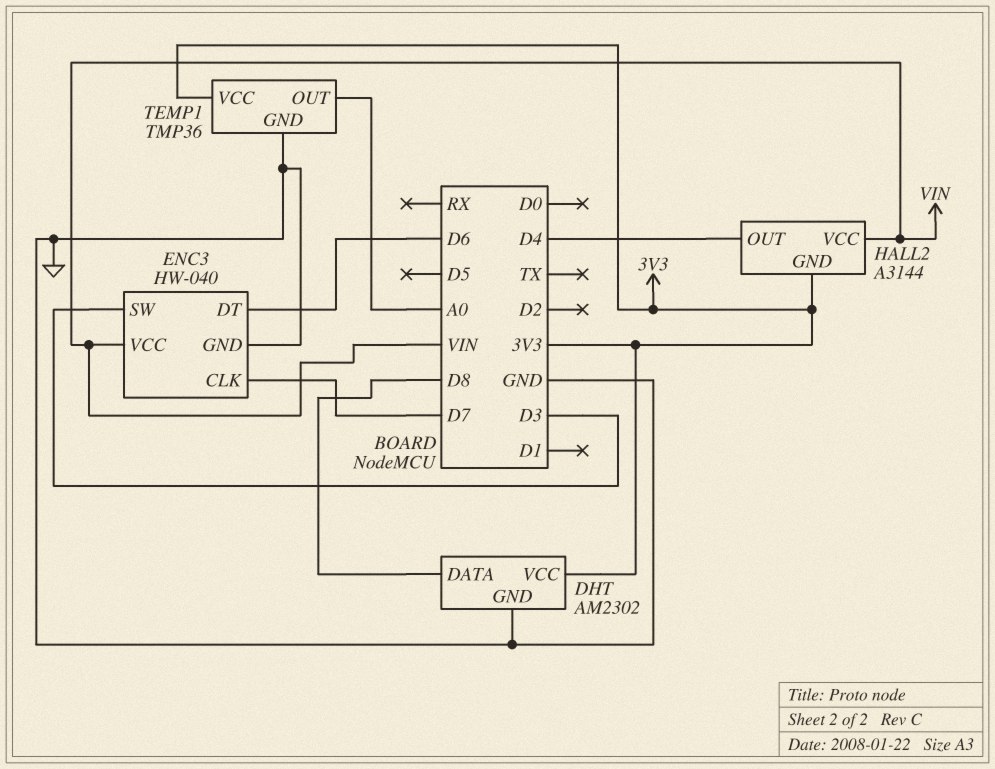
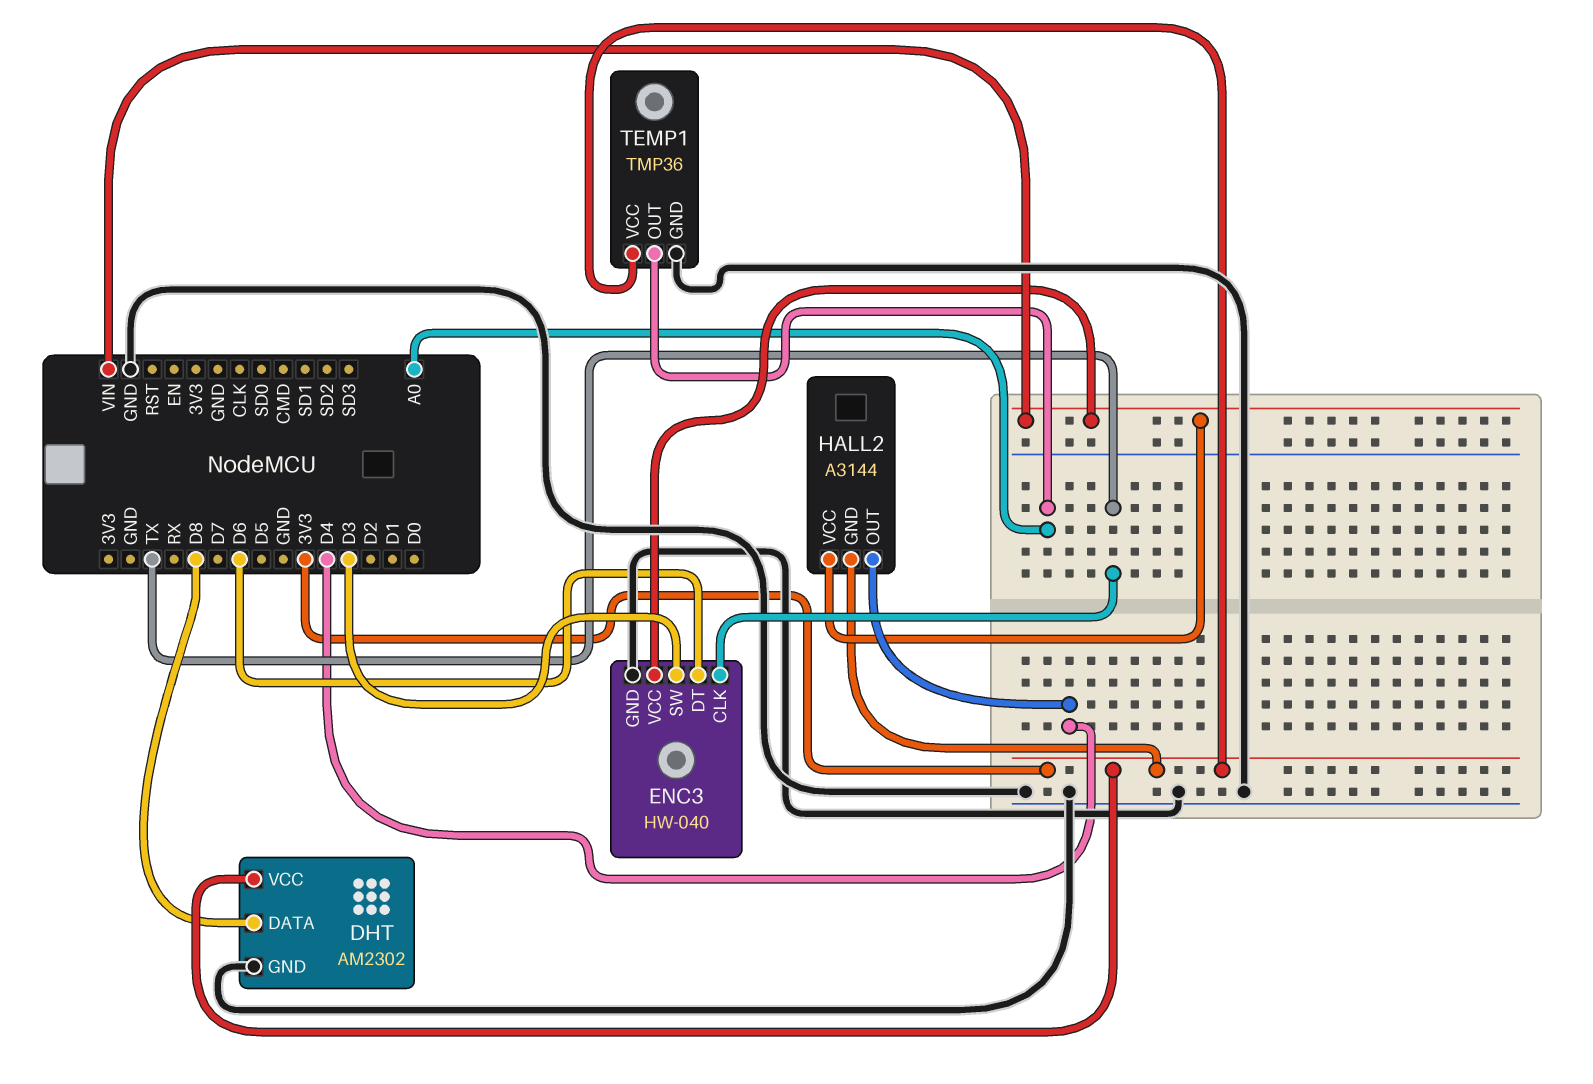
ENC3 pin CLK: D7 -> TX

